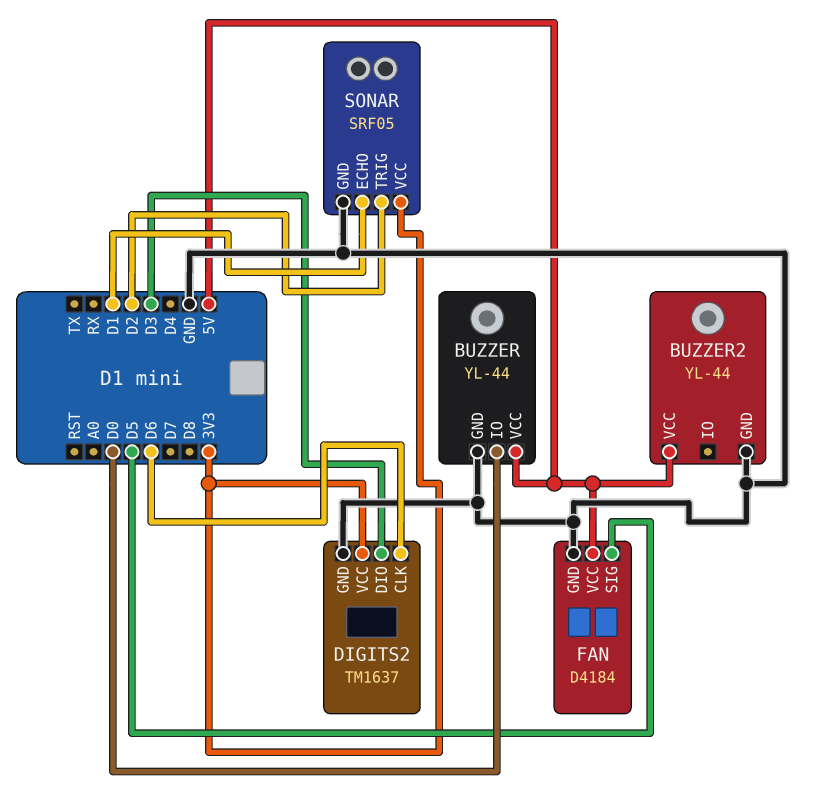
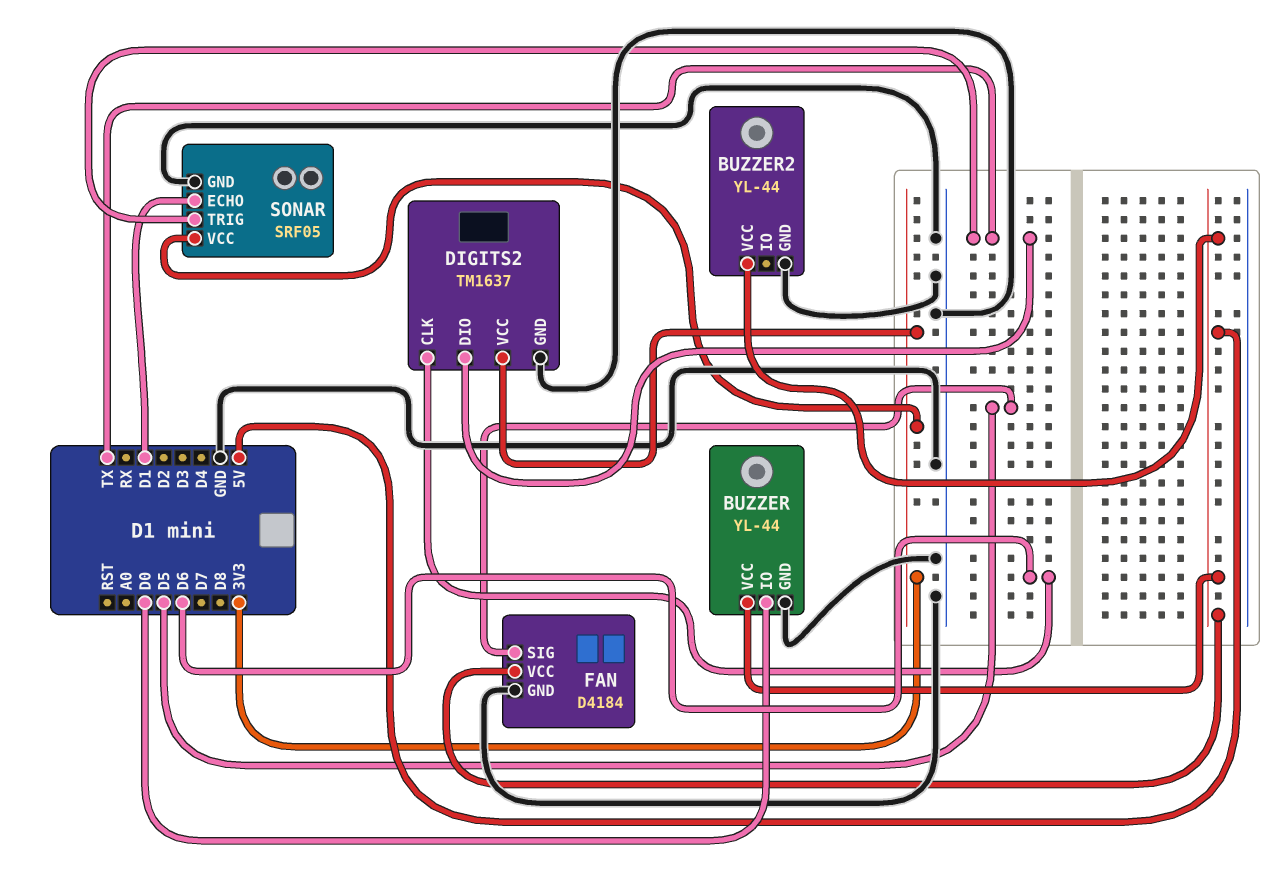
DIGITS2 pin DIO: D3 -> TX
SONAR pin TRIG: D2 -> TX

